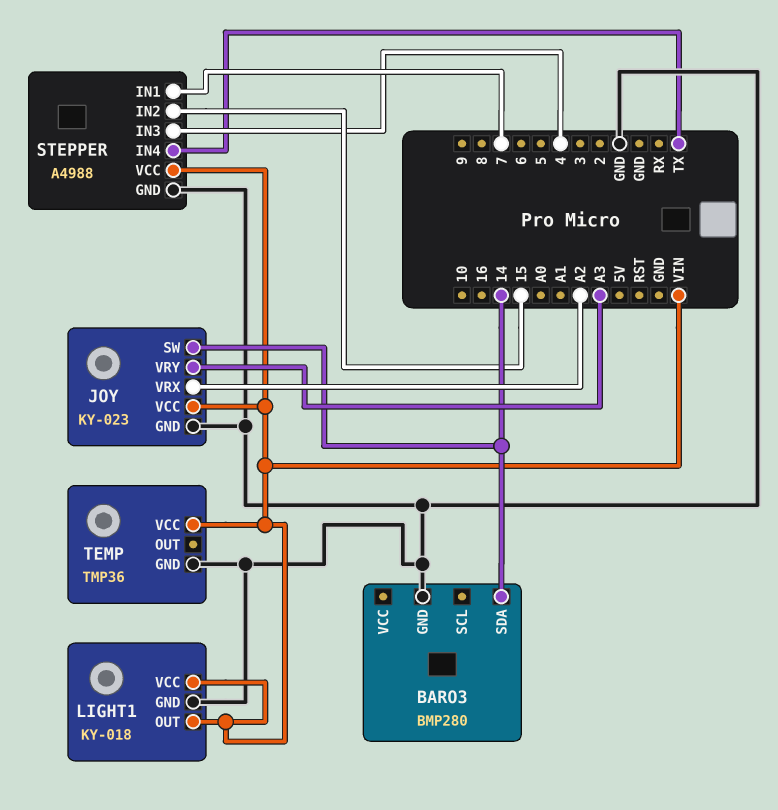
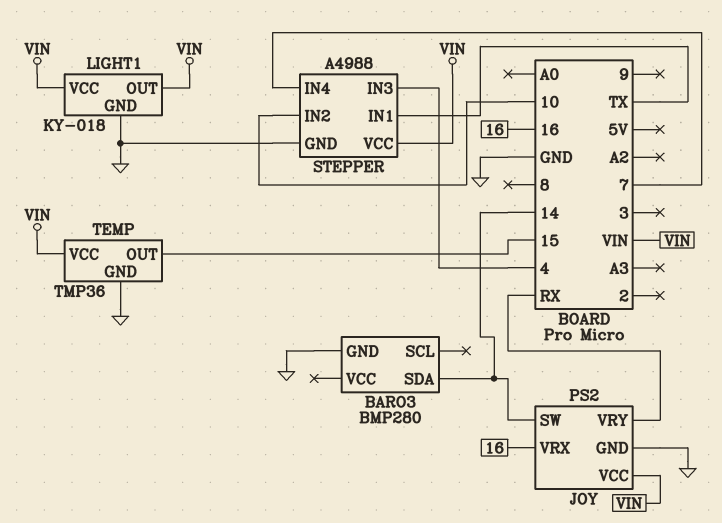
JOY: KY-023 -> PS2
JOY pin VRX: A2 -> 16
JOY pin VRY: A3 -> RX
STEPPER pin IN1: 7 -> TX
STEPPER pin IN2: 15 -> 10
STEPPER pin IN4: TX -> 7
TEMP pin OUT: none -> 15

